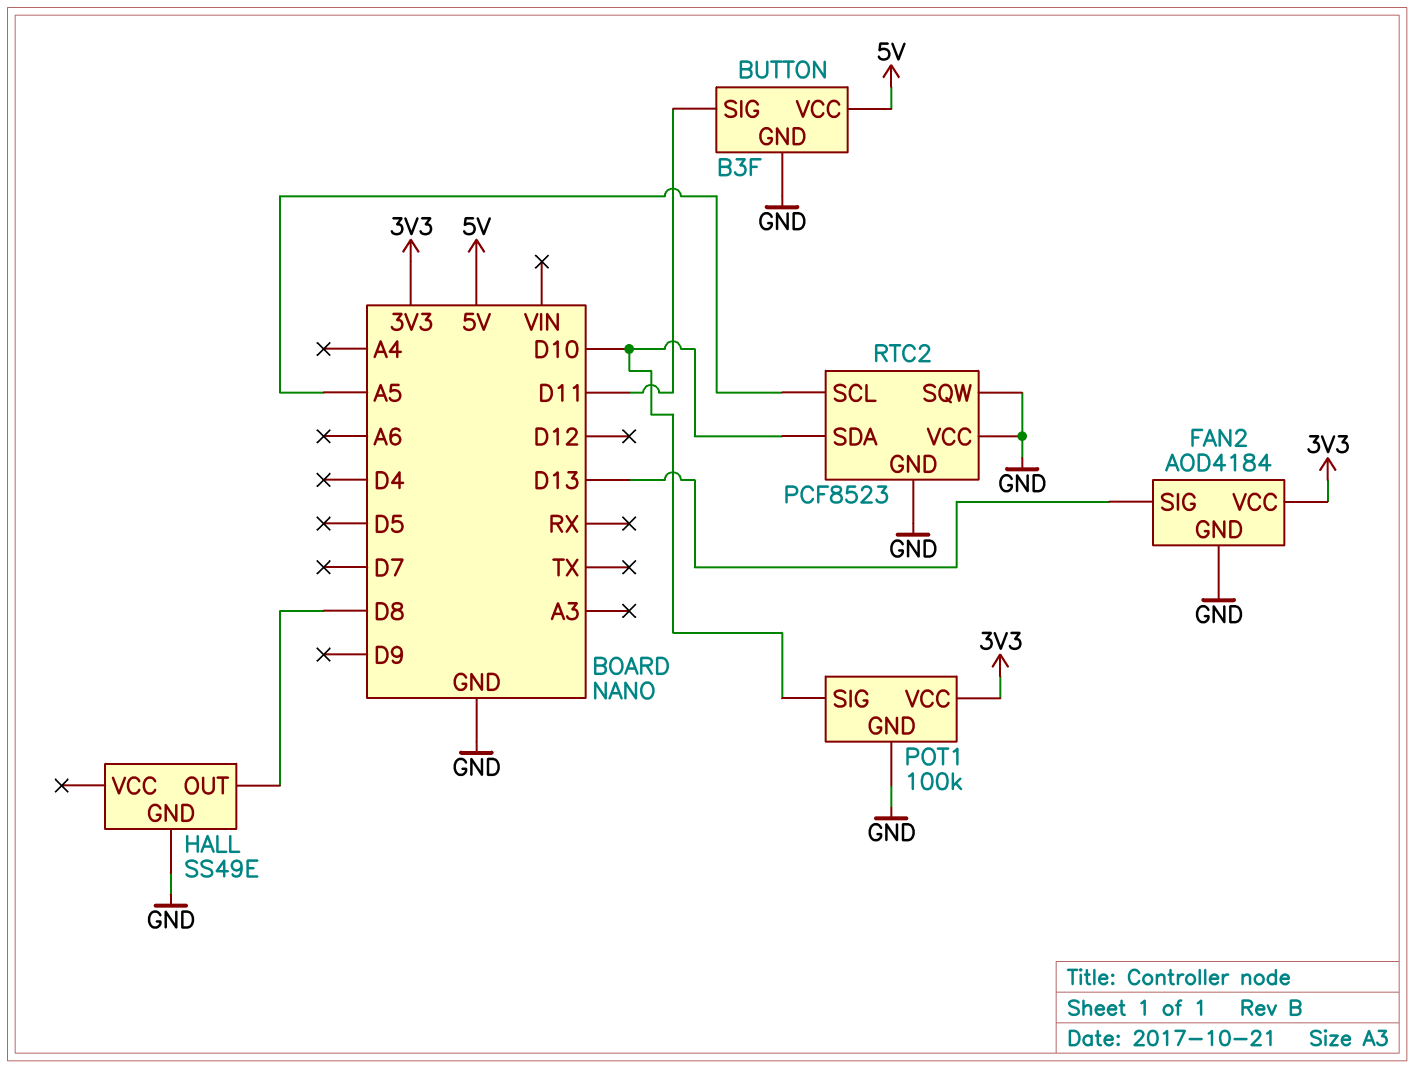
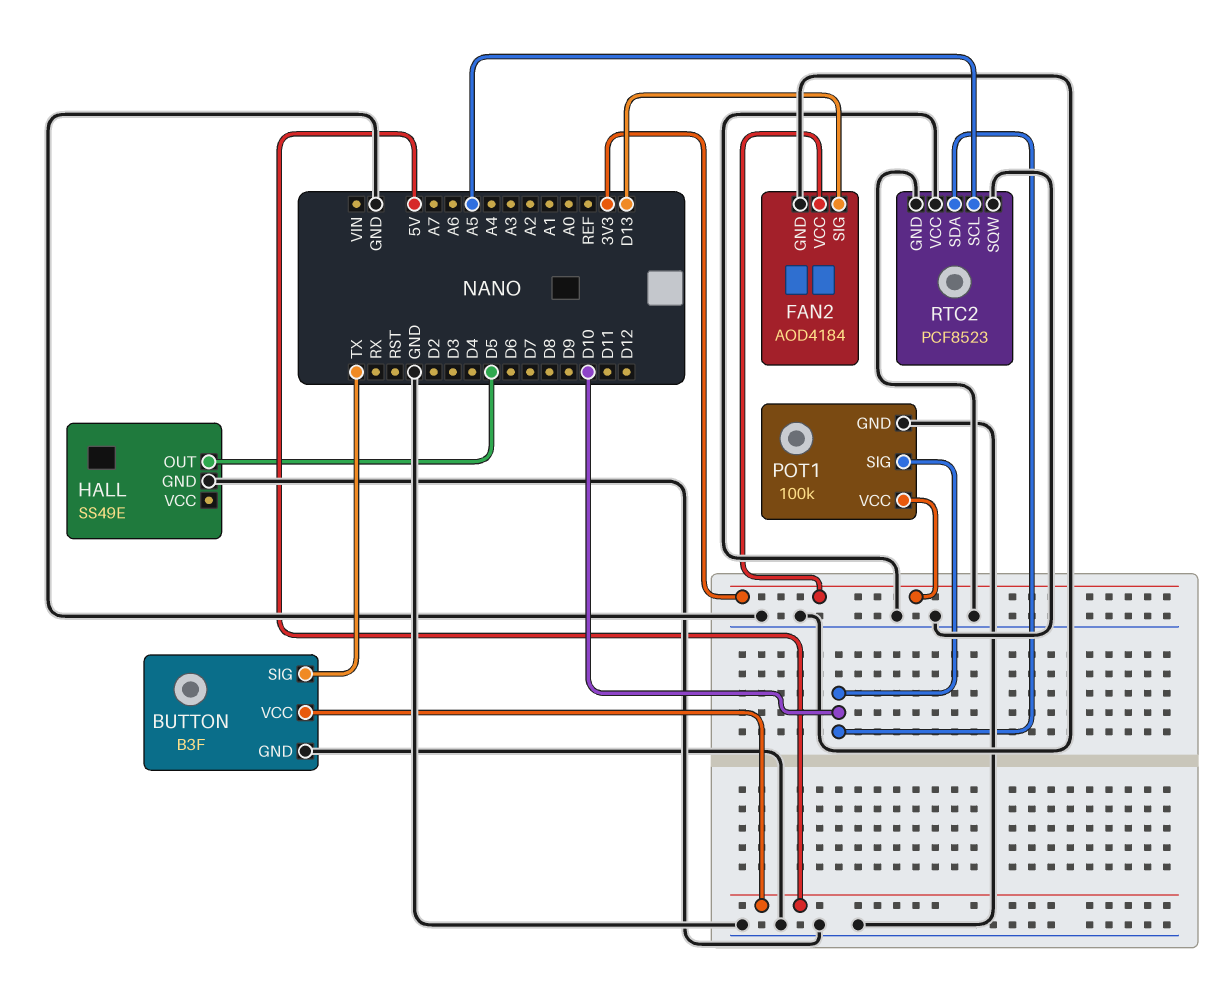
BUTTON pin SIG: D11 -> TX
HALL pin OUT: D8 -> D5

